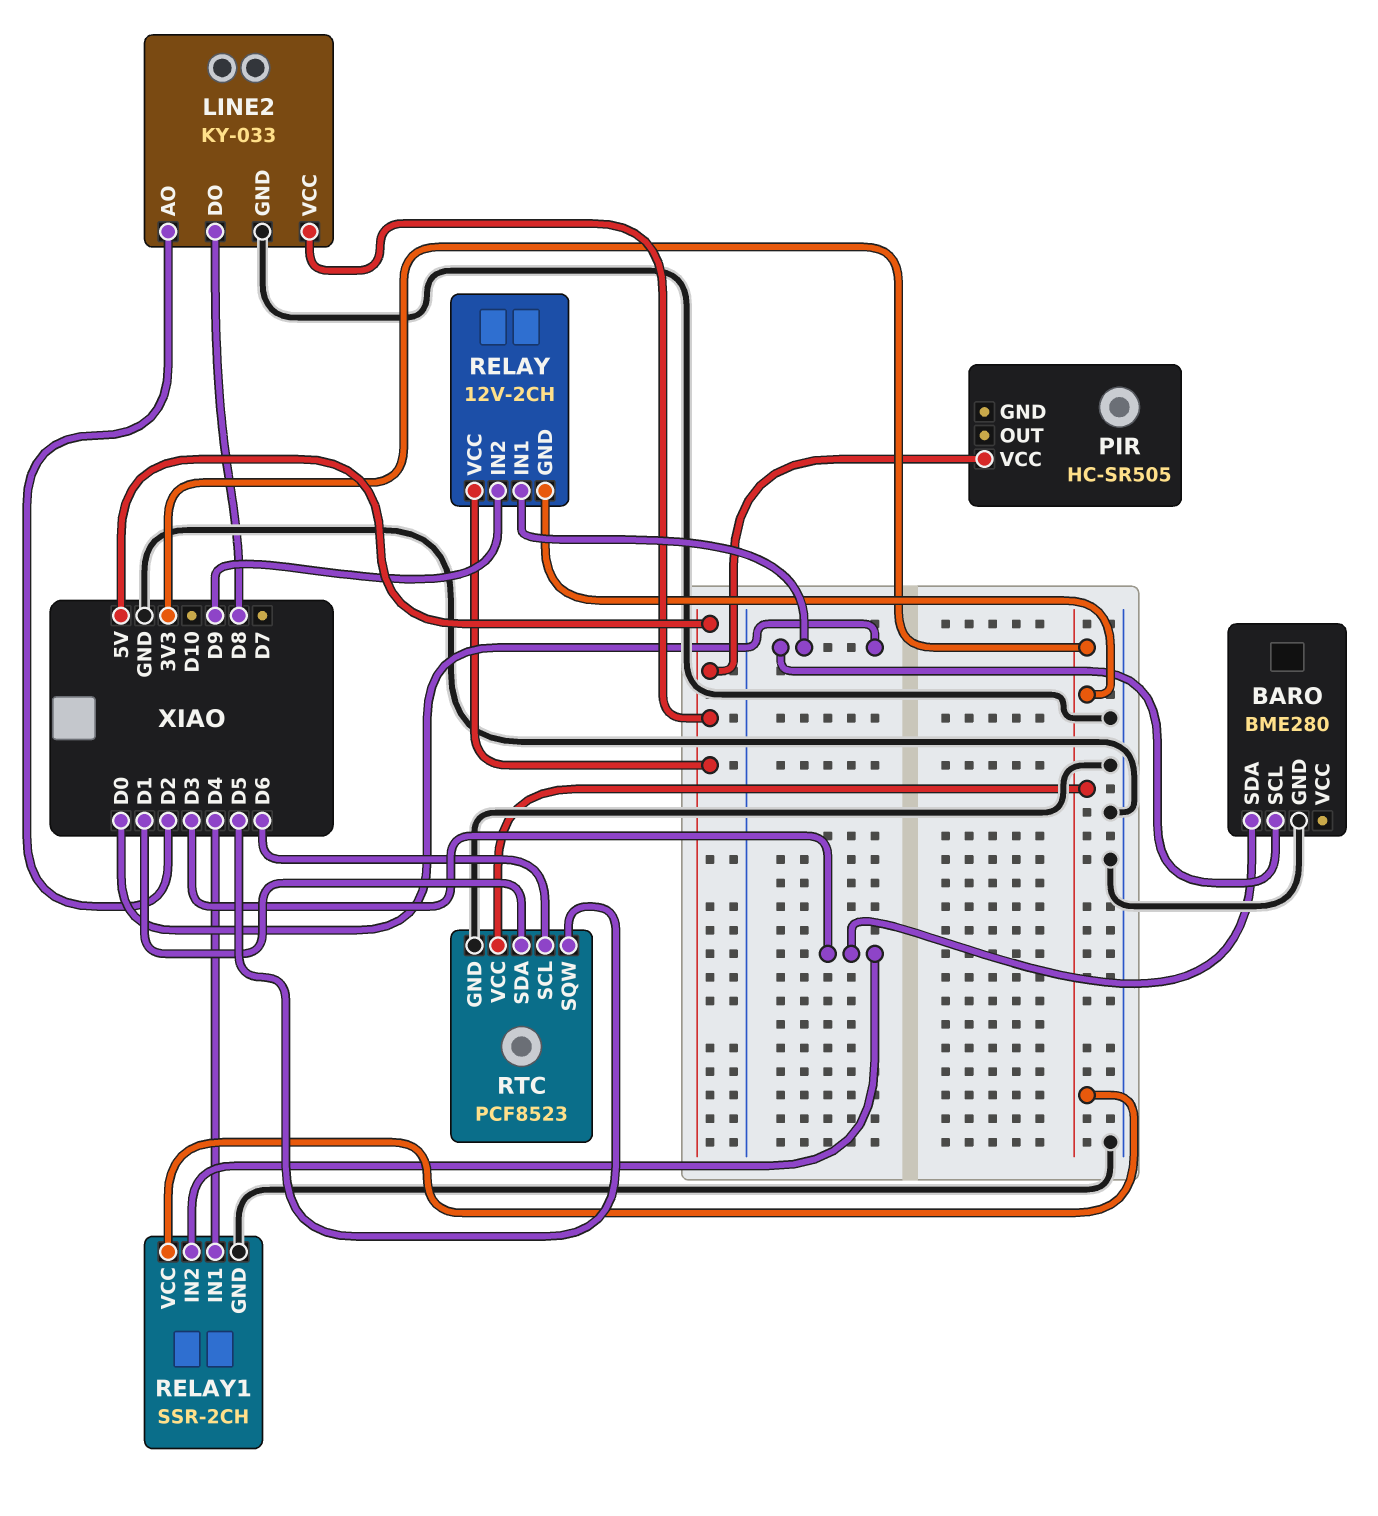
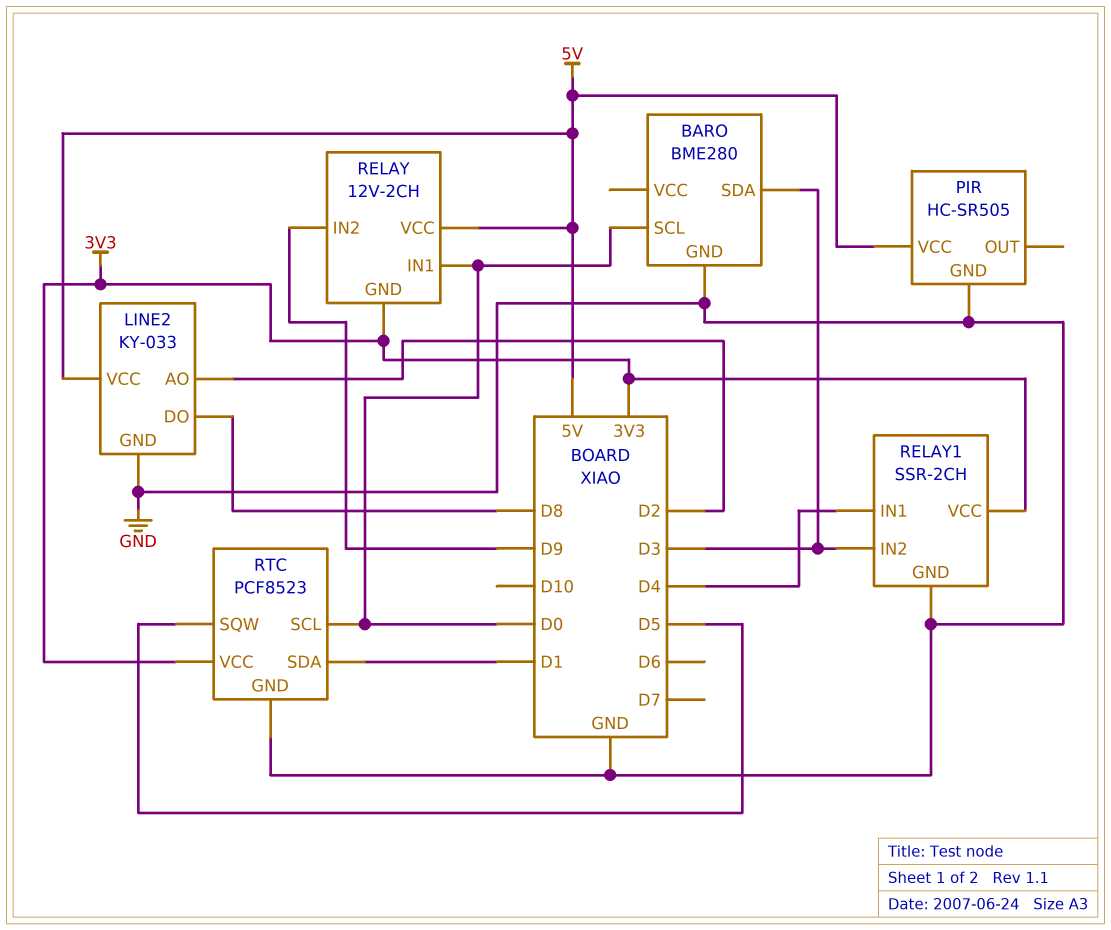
PIR pin GND: none -> GND
RTC pin SCL: D6 -> D0

